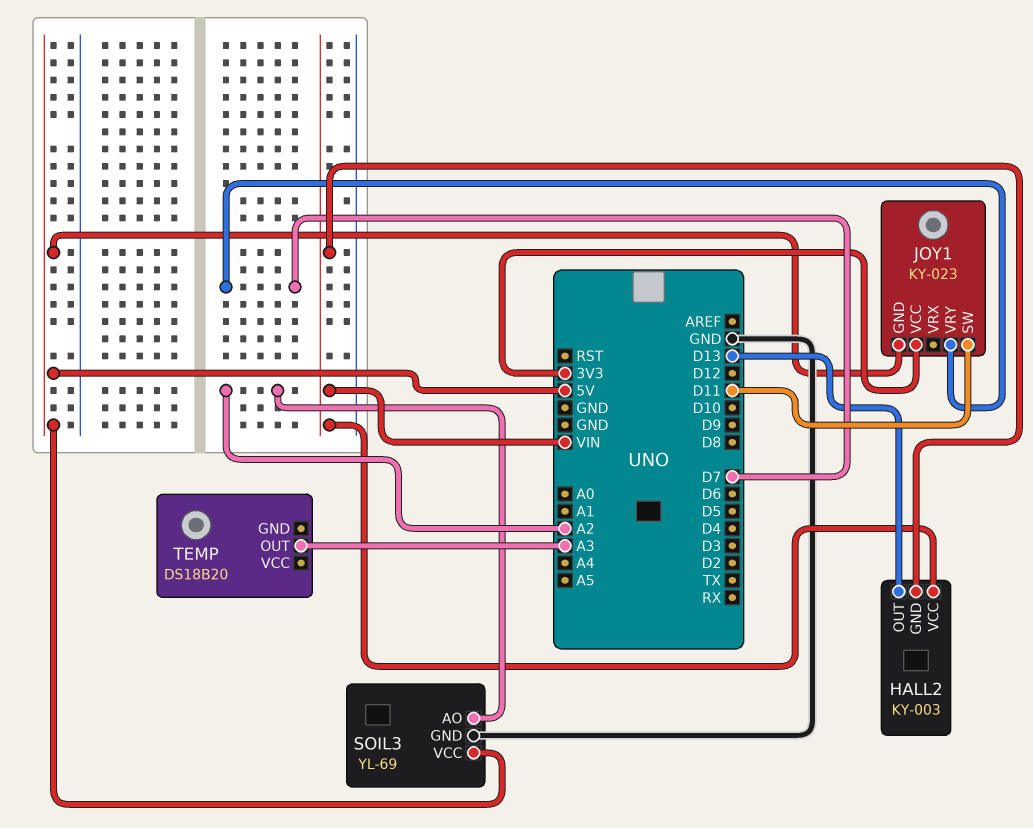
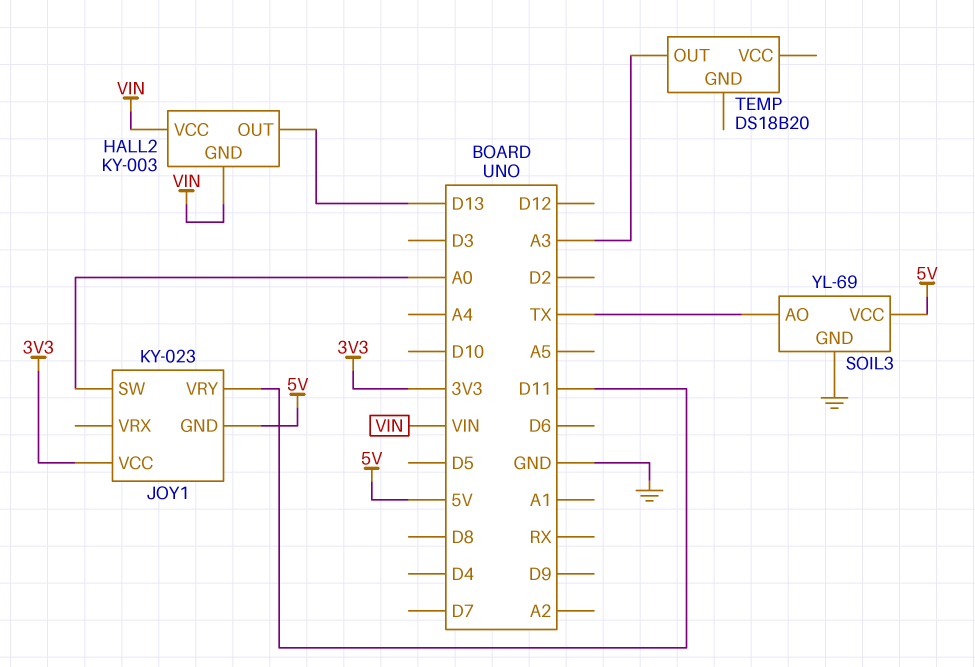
JOY1 pin SW: D11 -> A0
JOY1 pin VRY: D7 -> D11
SOIL3 pin AO: A2 -> TX

